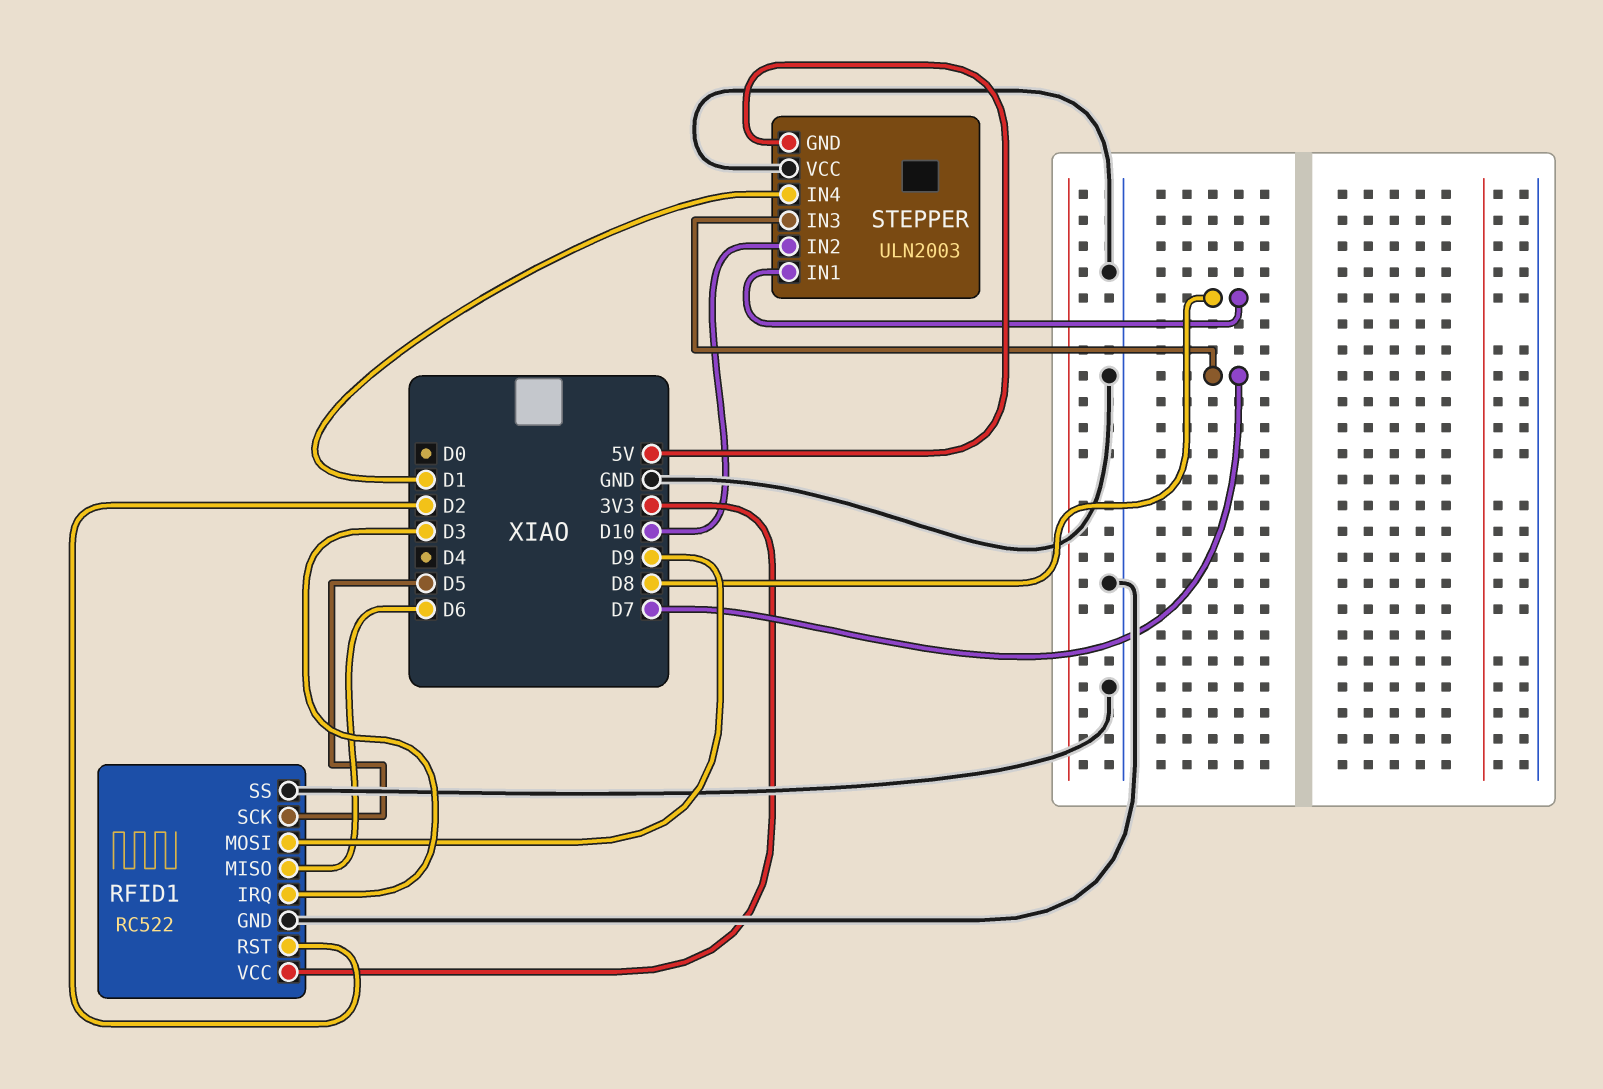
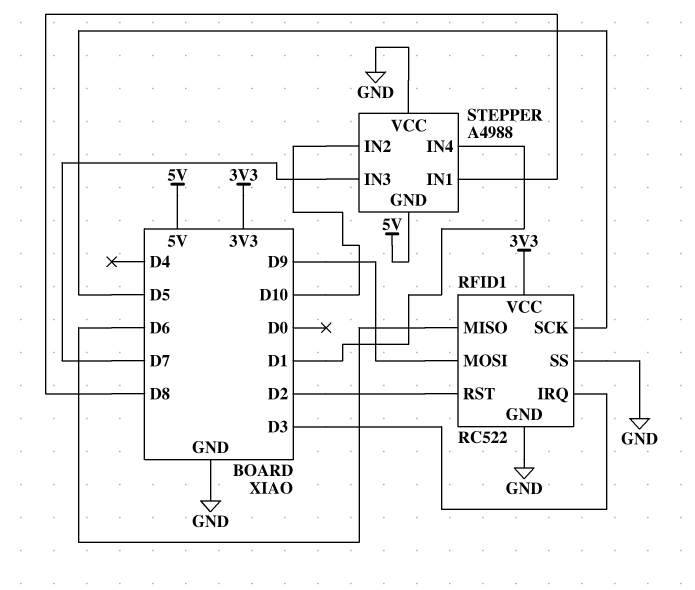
STEPPER: ULN2003 -> A4988

